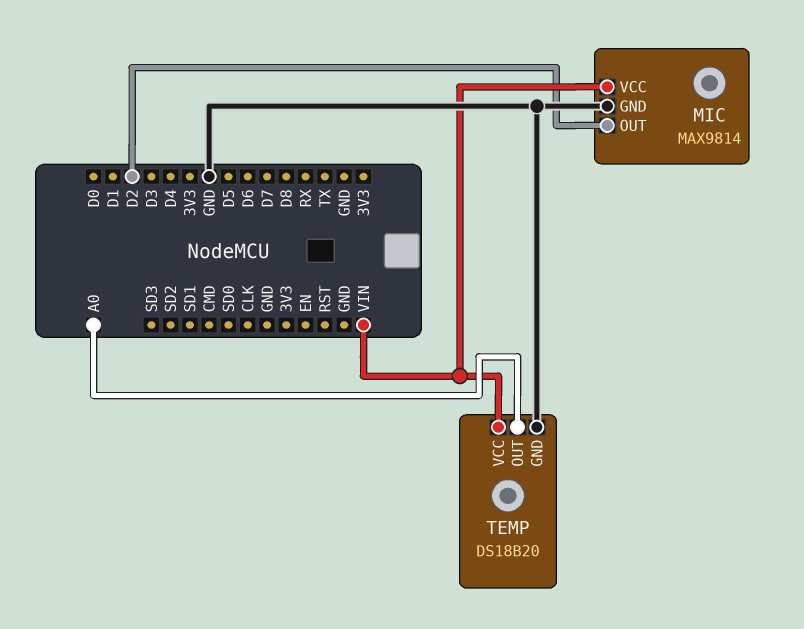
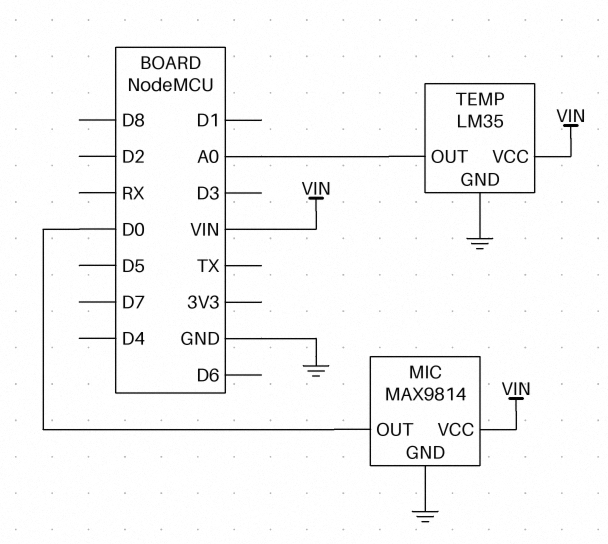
MIC pin OUT: D2 -> D0
TEMP: DS18B20 -> LM35

